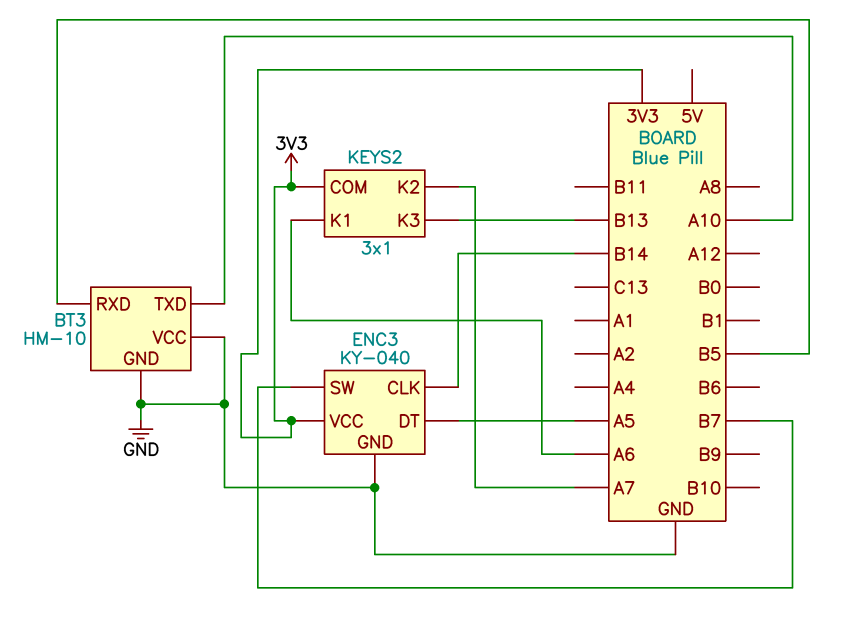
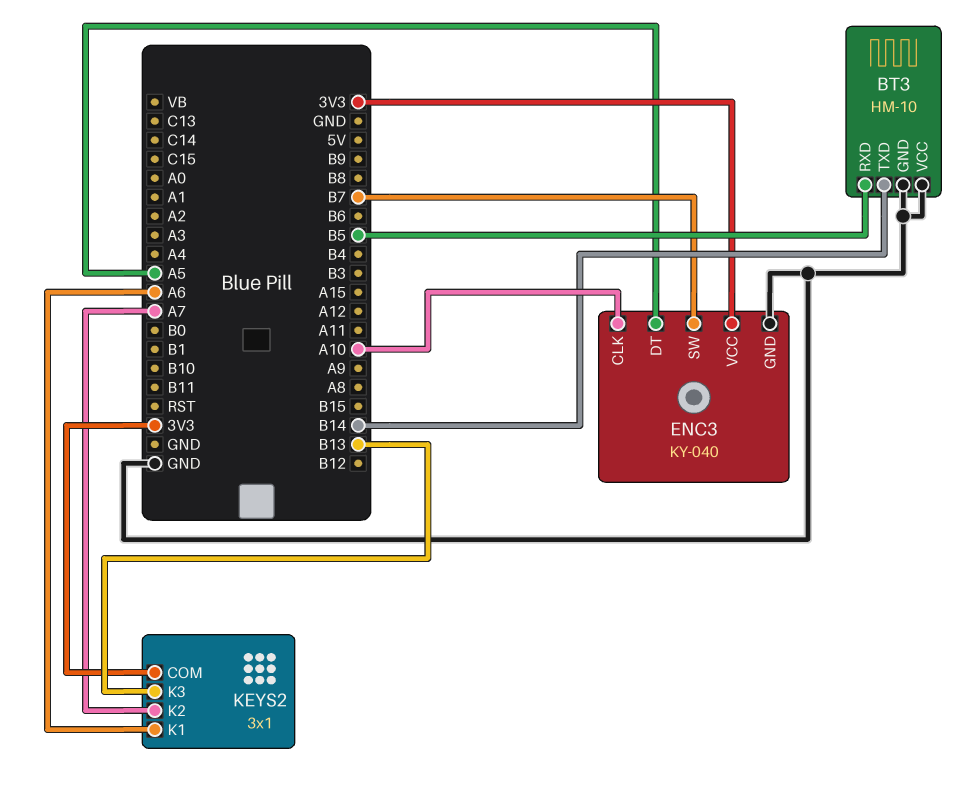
BT3 pin TXD: A10 -> B14
ENC3 pin CLK: B14 -> A10

